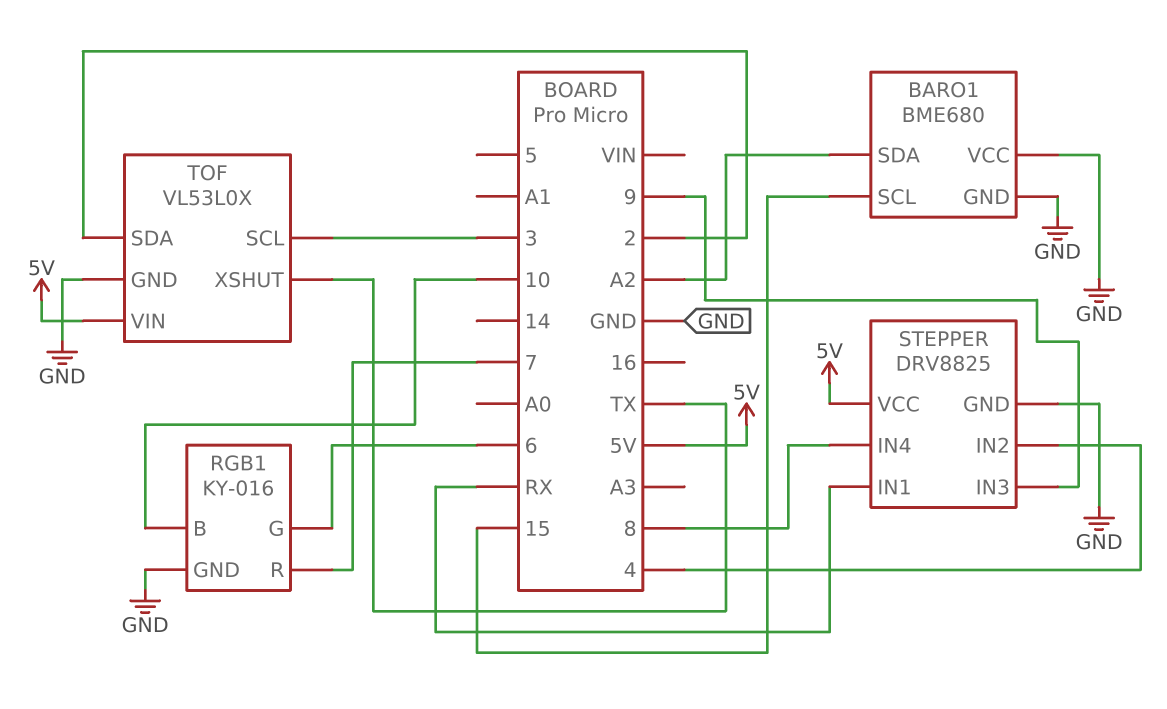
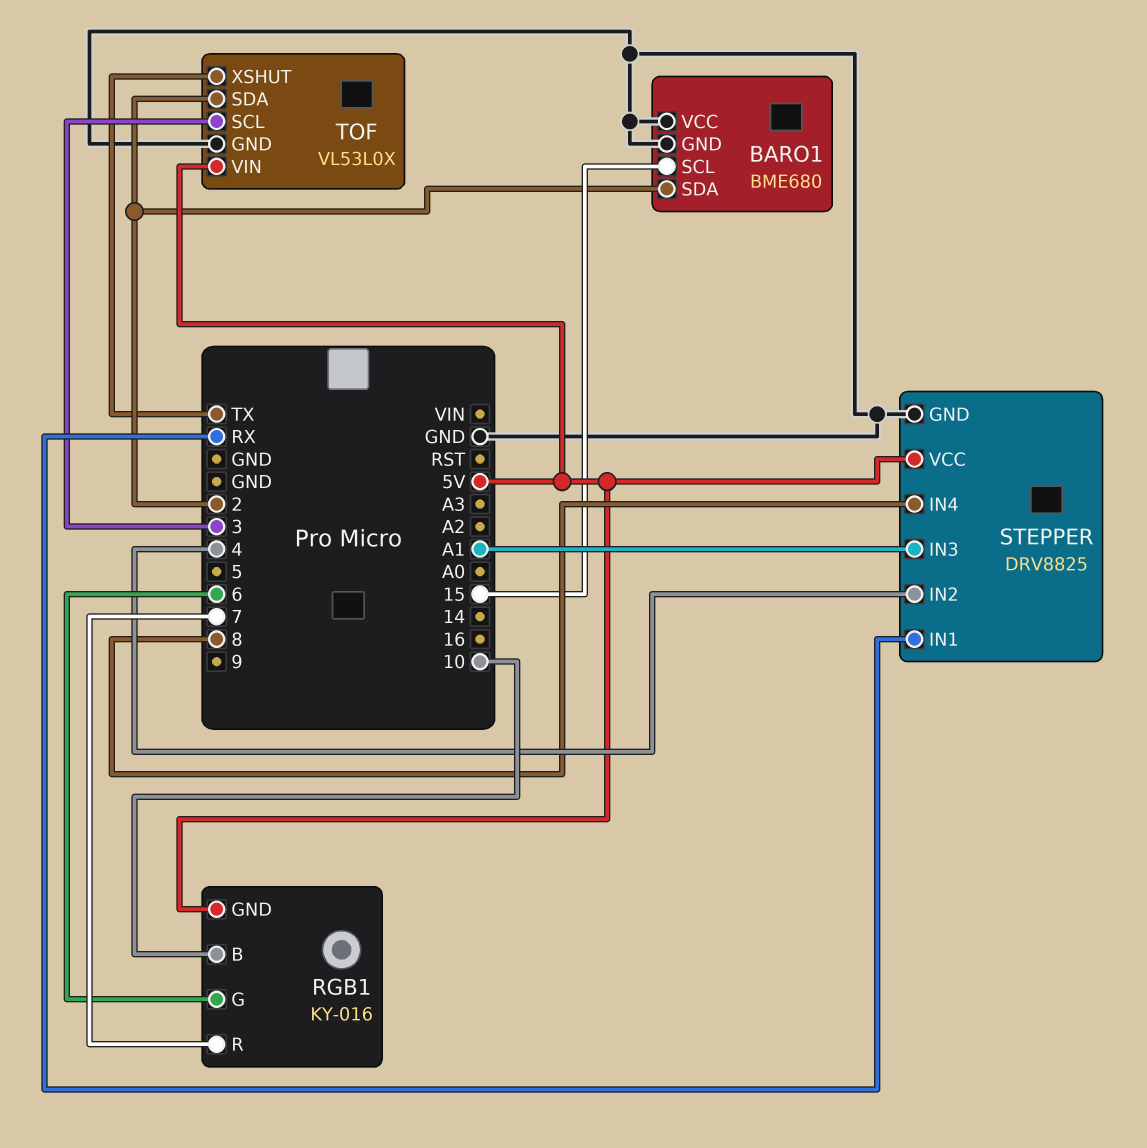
BARO1 pin SDA: A2 -> 2
RGB1 pin GND: GND -> 5V
STEPPER pin IN3: 9 -> A1

